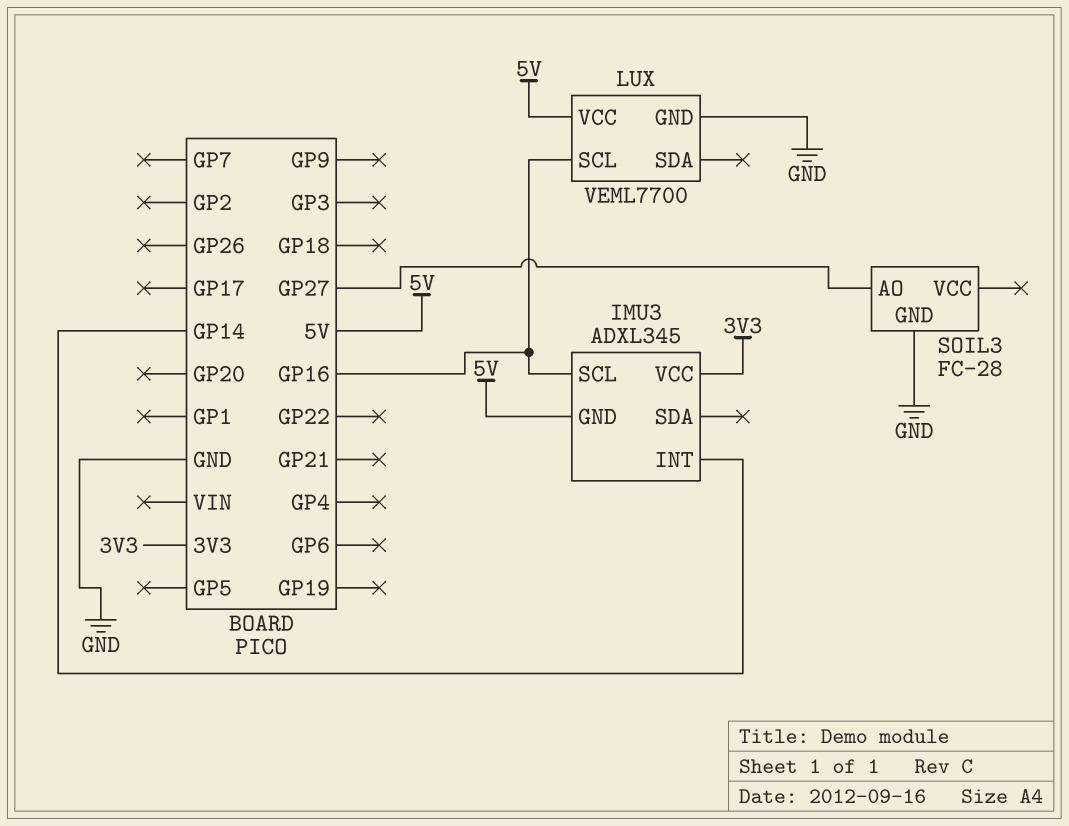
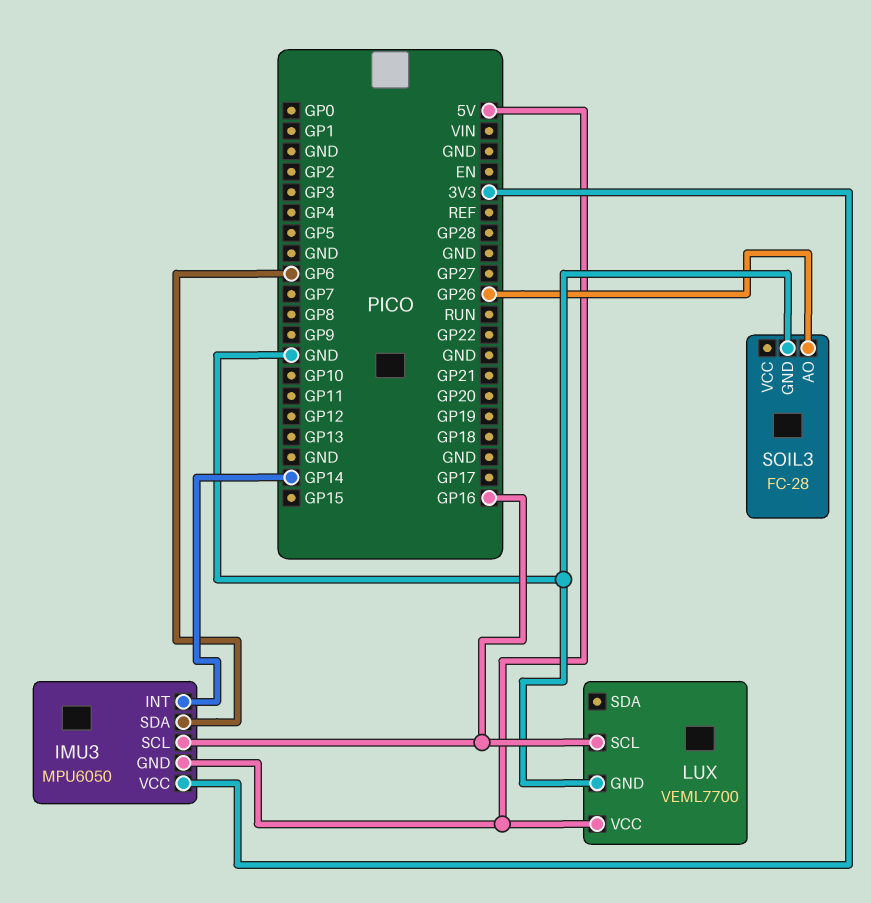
IMU3: ADXL345 -> MPU6050
IMU3 pin SDA: none -> GP6
SOIL3 pin AO: GP27 -> GP26

